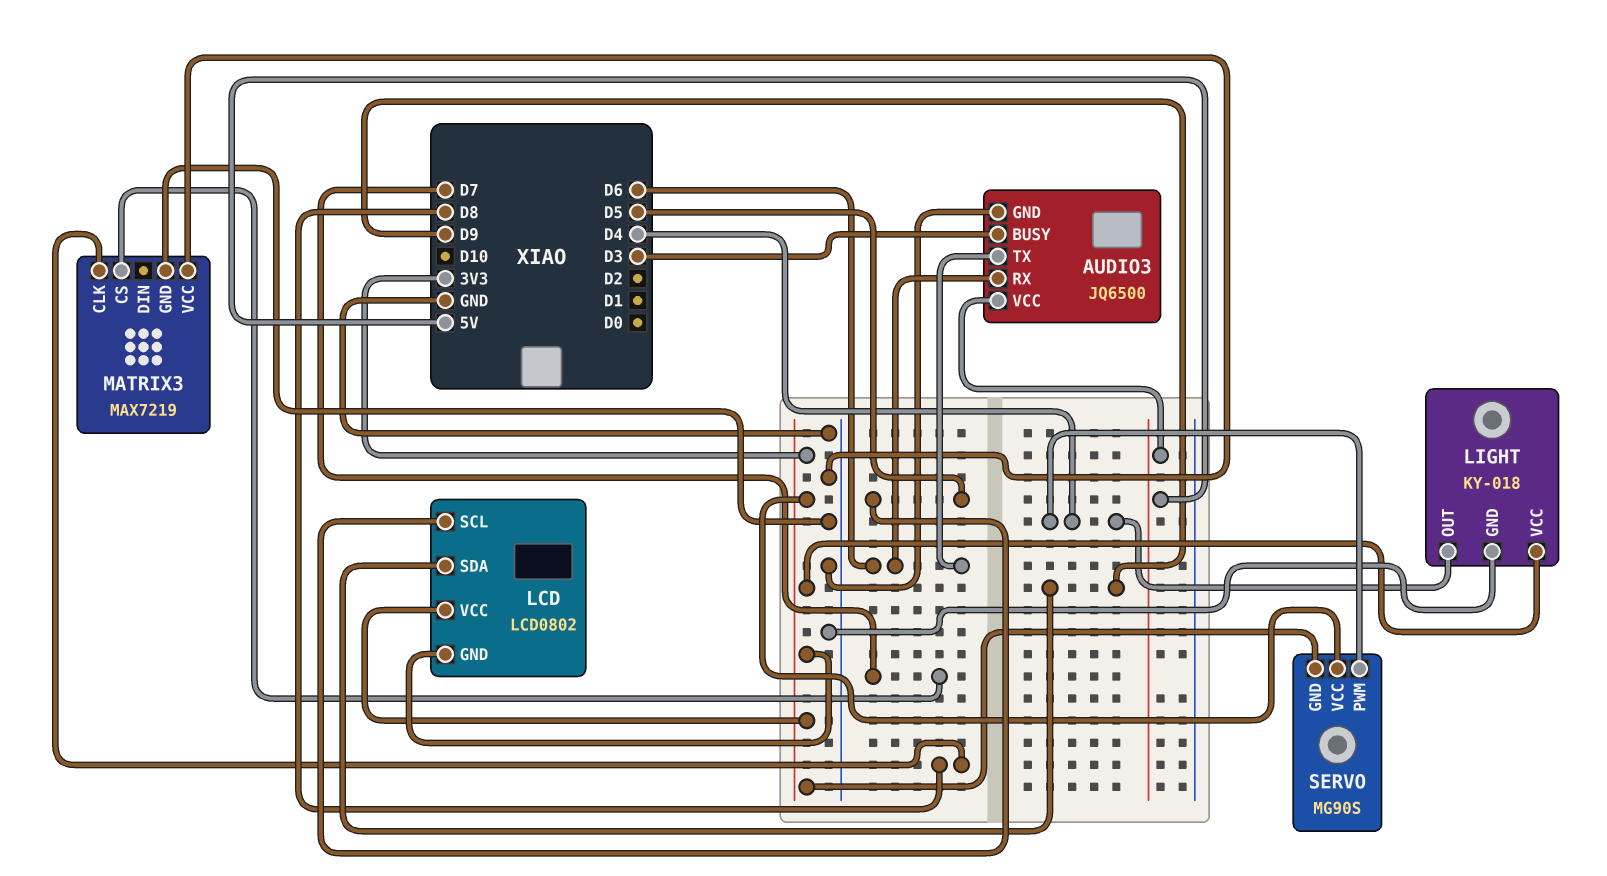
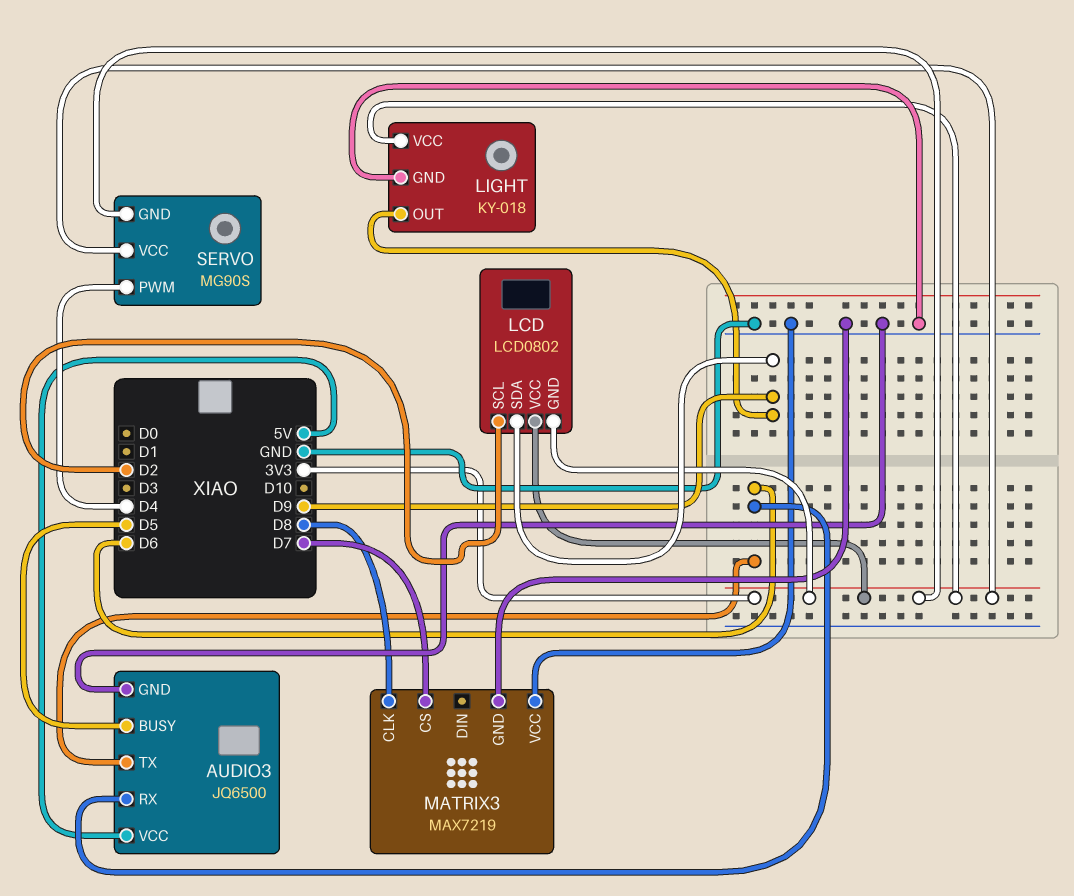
AUDIO3 pin BUSY: D3 -> D5
LCD pin SCL: D5 -> D2
LIGHT pin OUT: D4 -> D9

